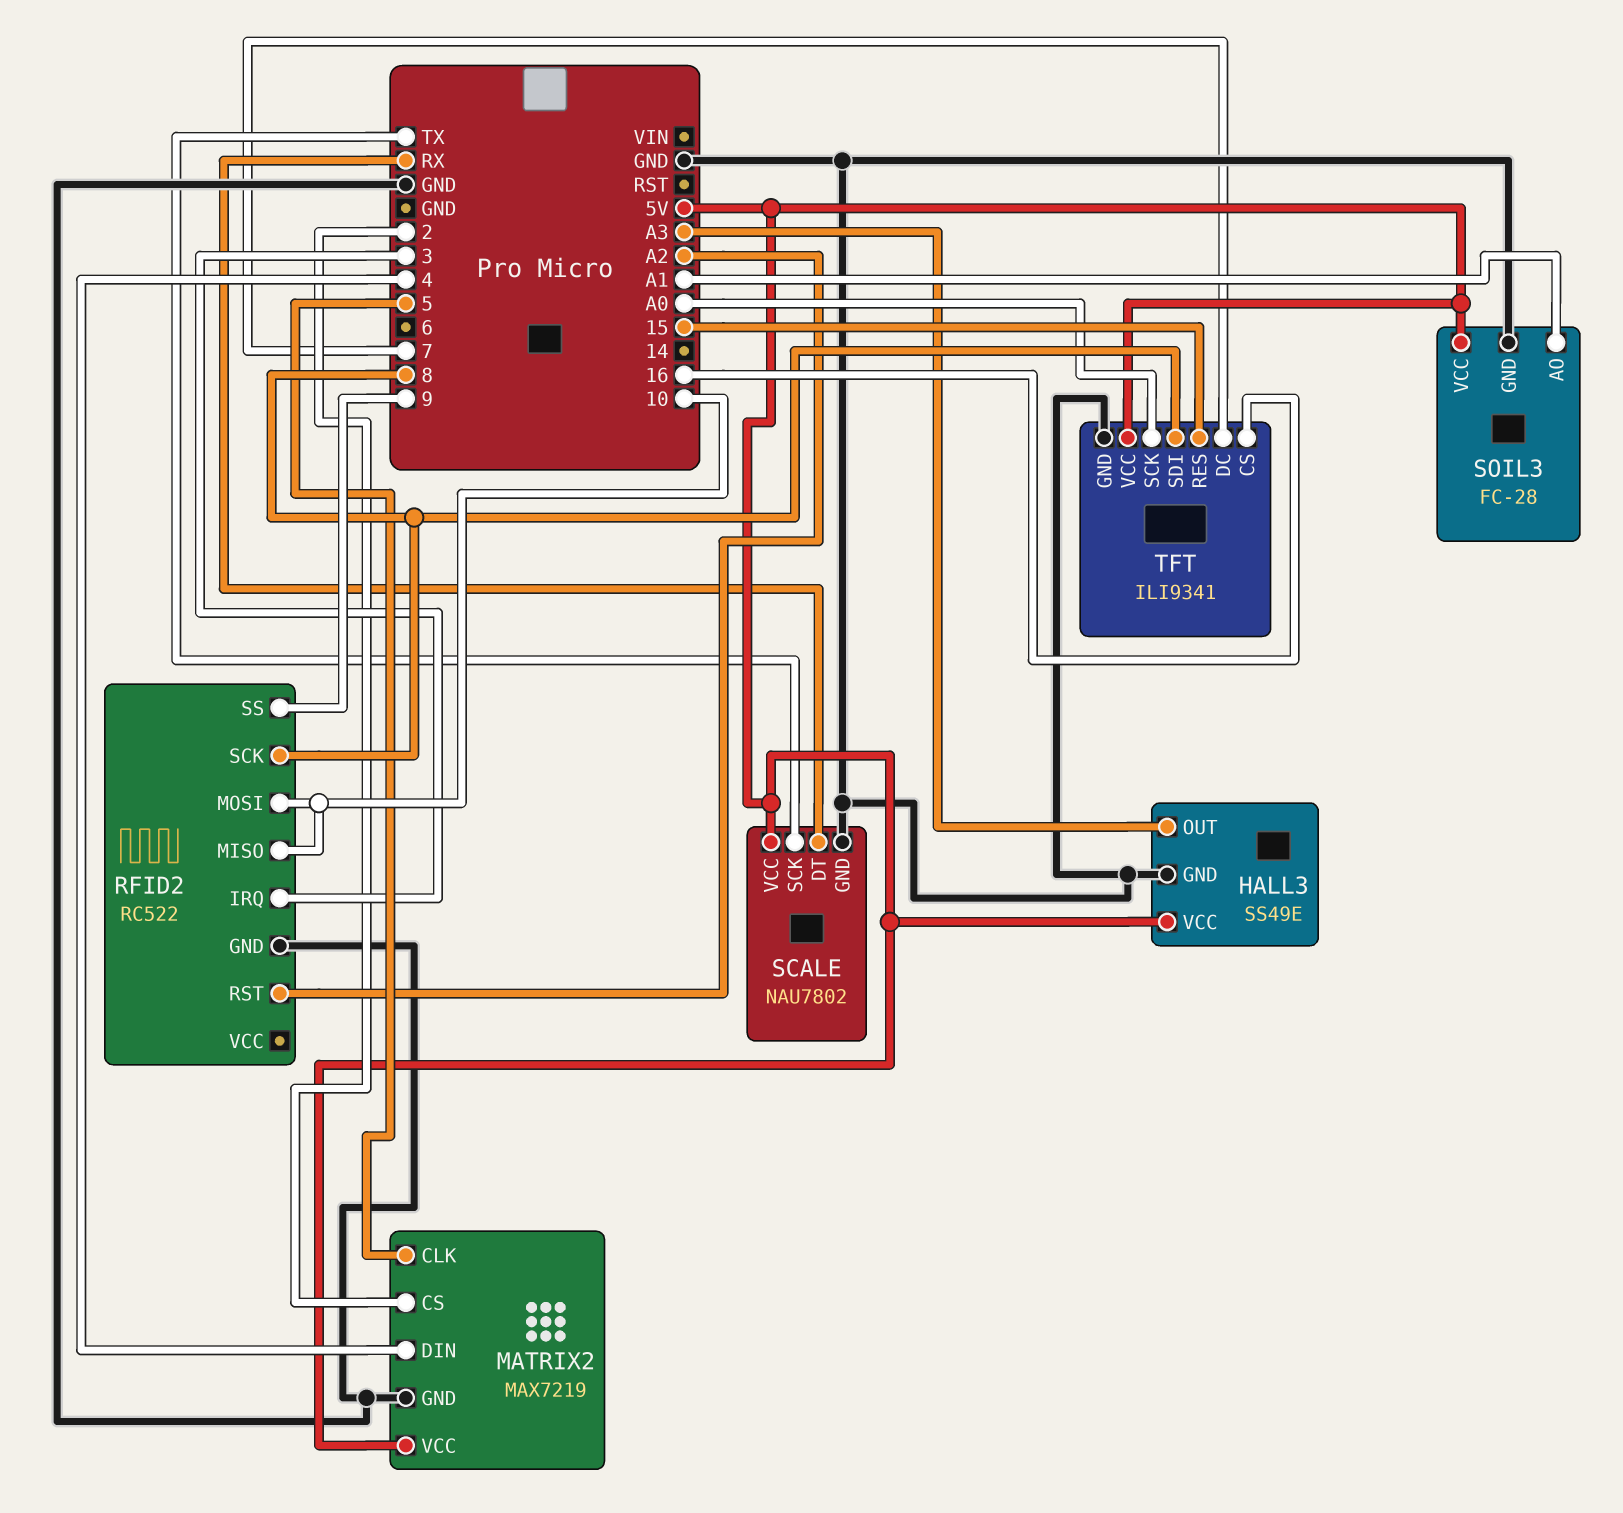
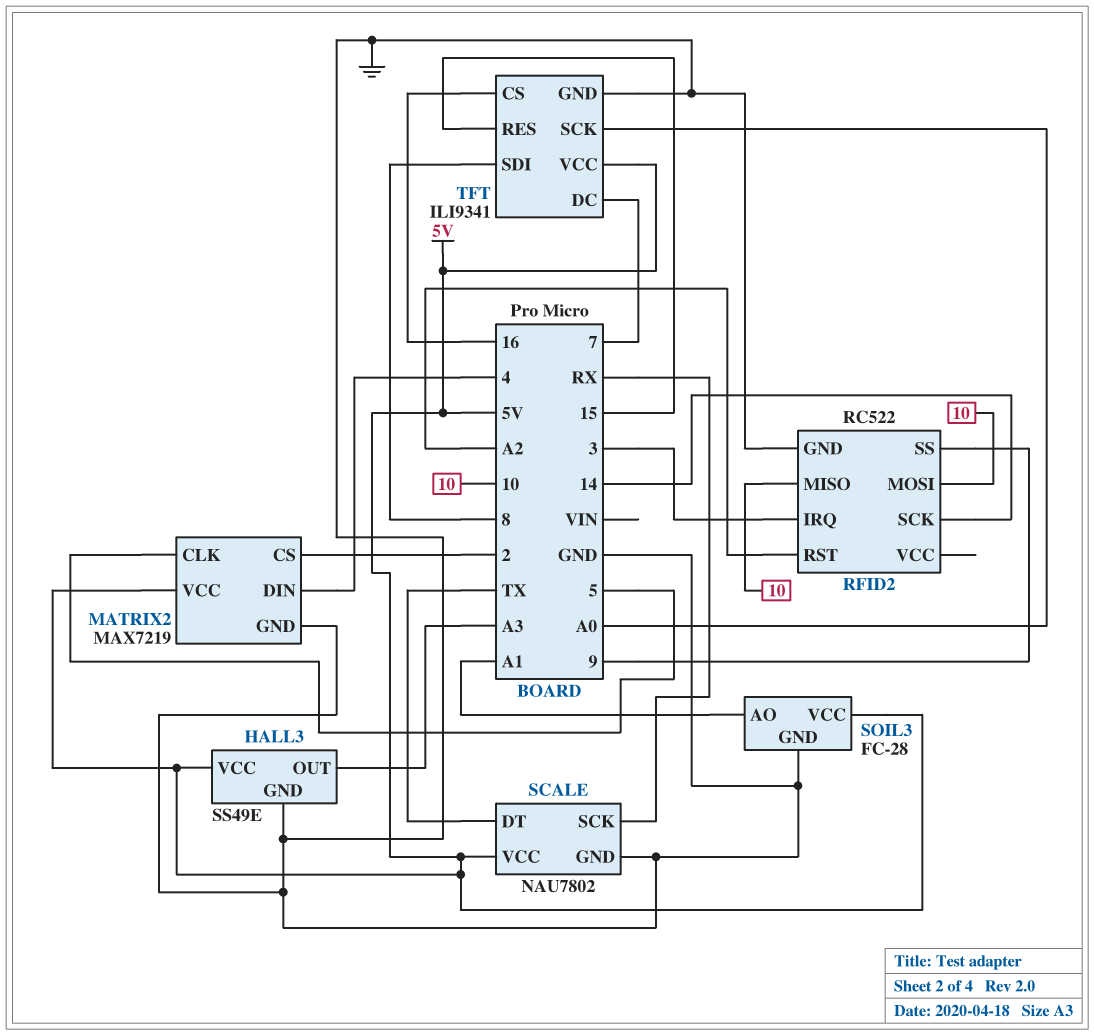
RFID2 pin SCK: 8 -> 14
SCALE pin DT: RX -> TX
SCALE pin SCK: TX -> RX

